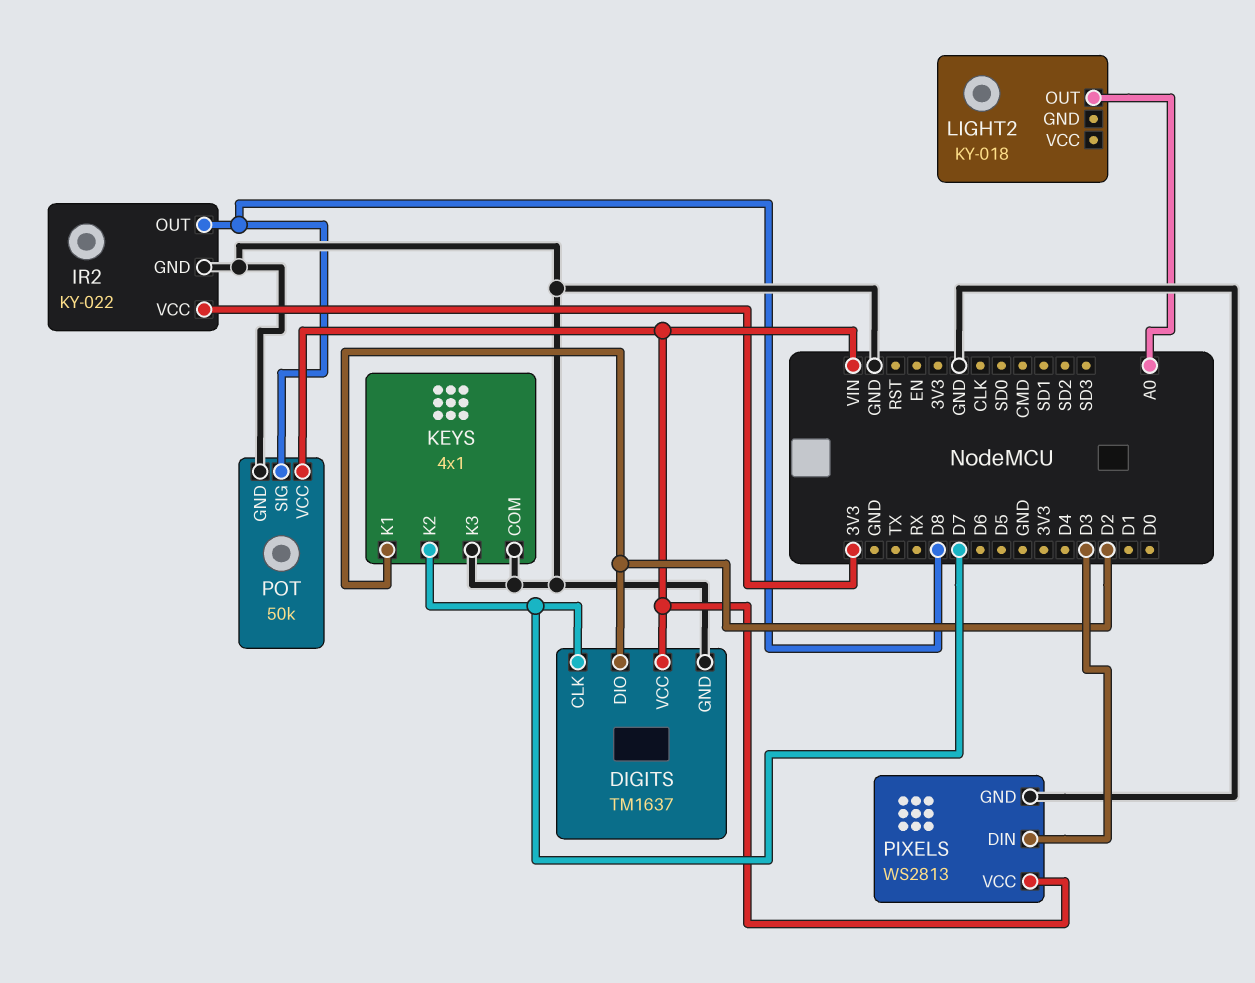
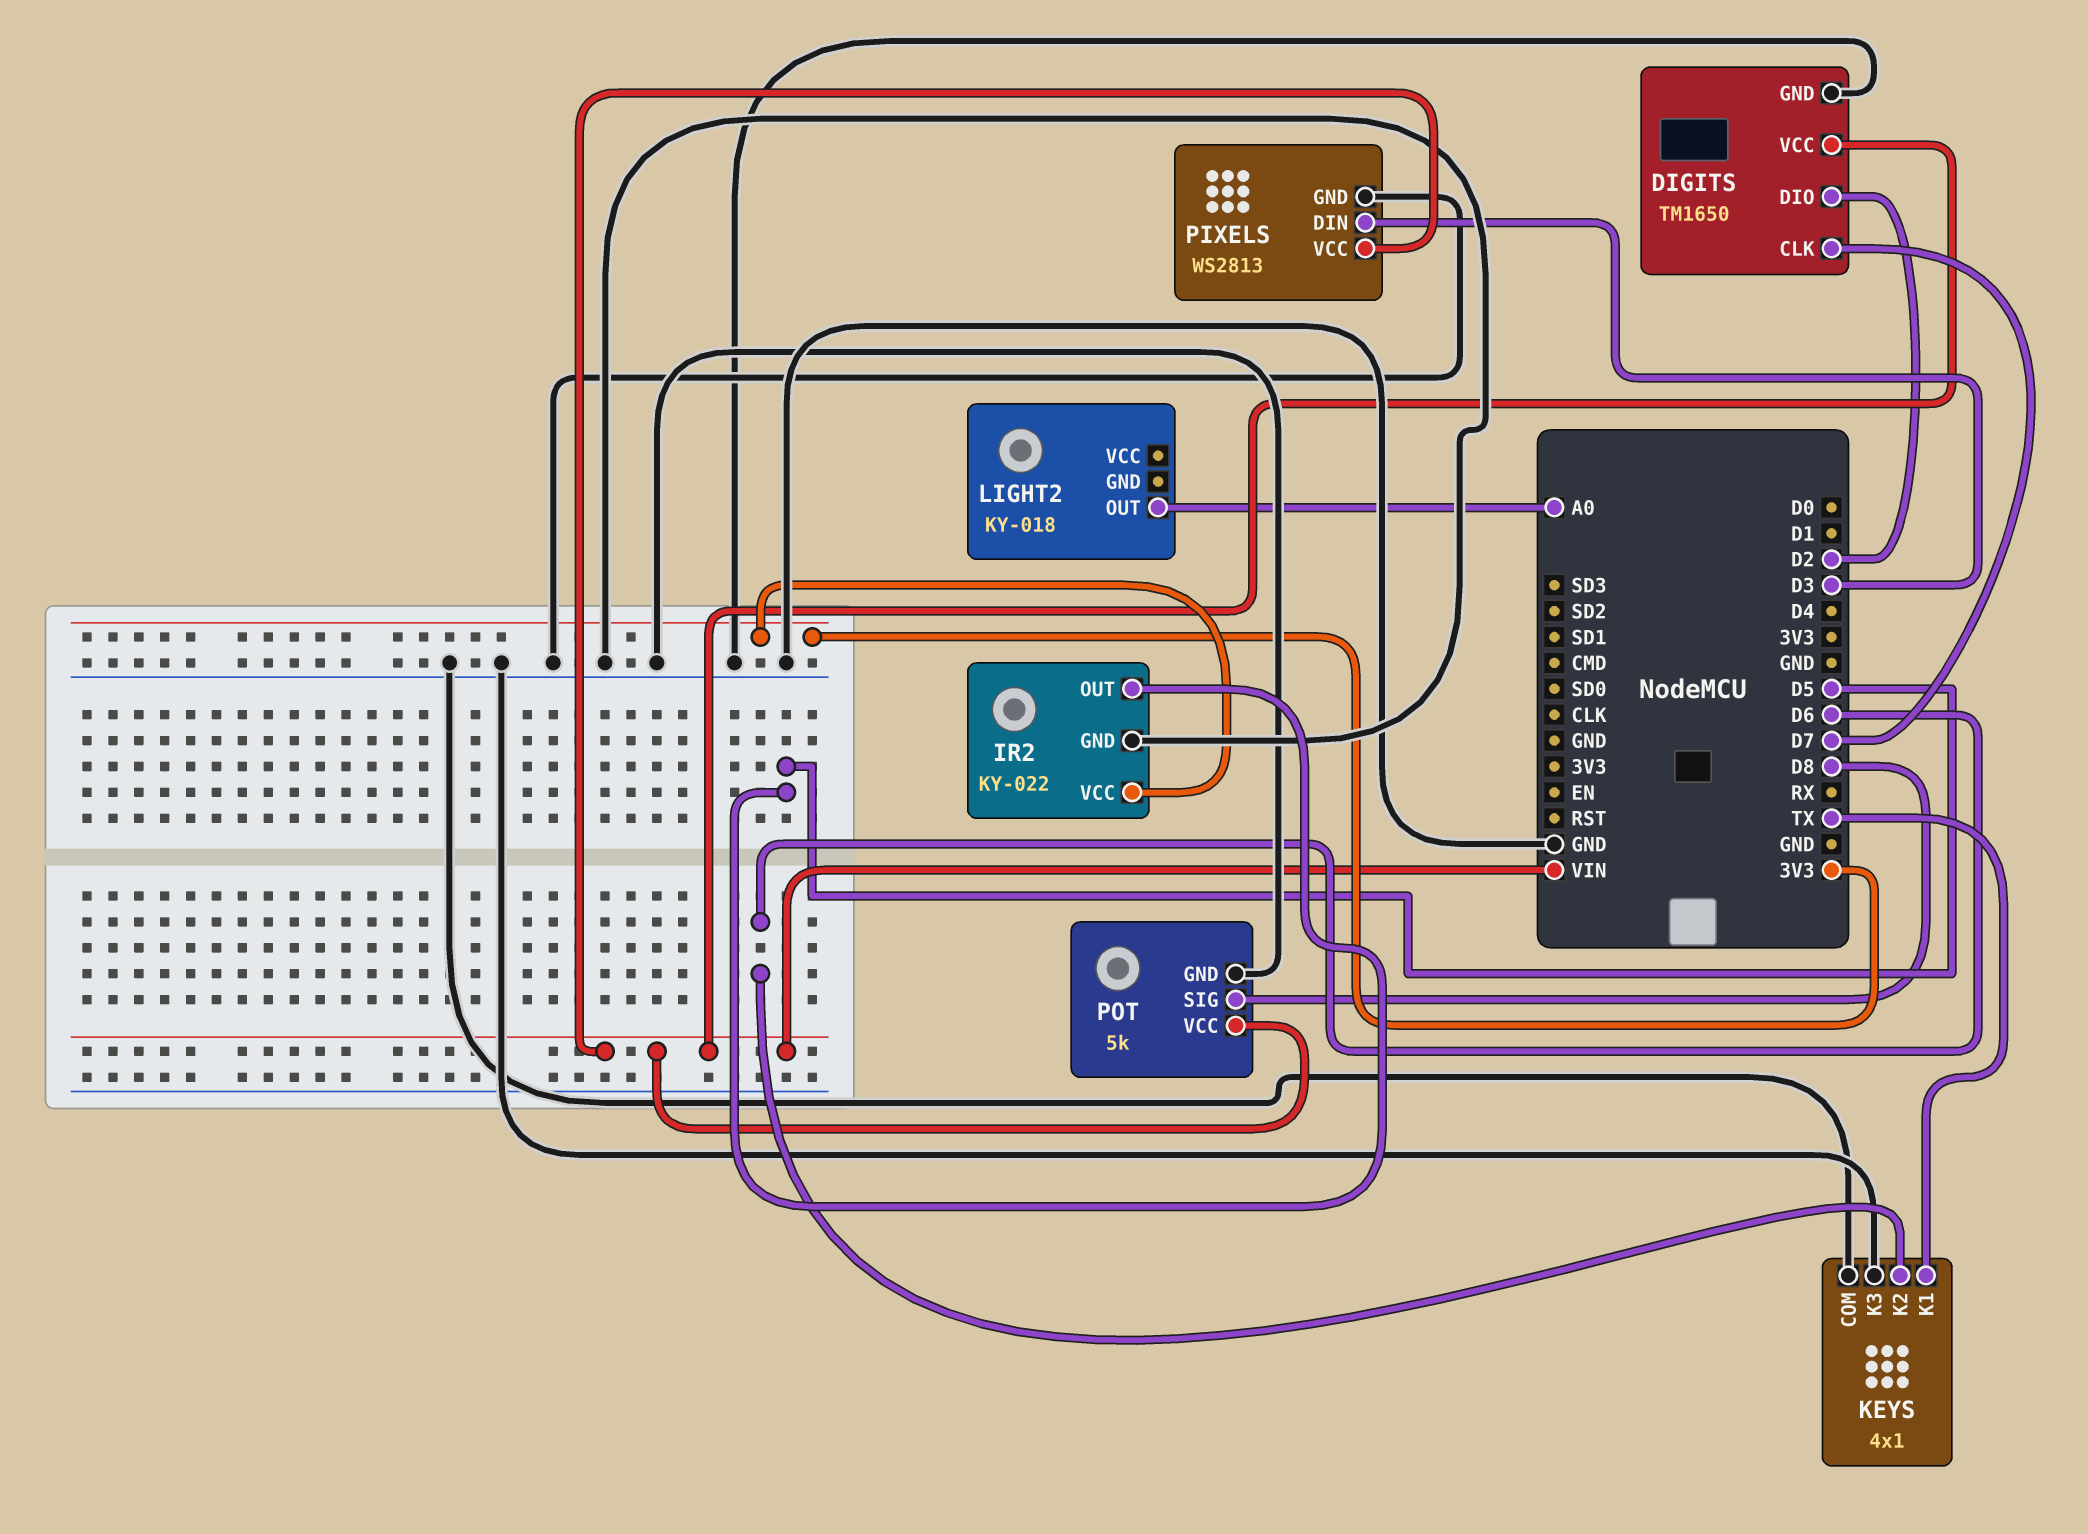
DIGITS: TM1637 -> TM1650
IR2 pin OUT: D8 -> D5
KEYS pin K1: D2 -> TX
KEYS pin K2: D7 -> D6
POT: 50k -> 5k

